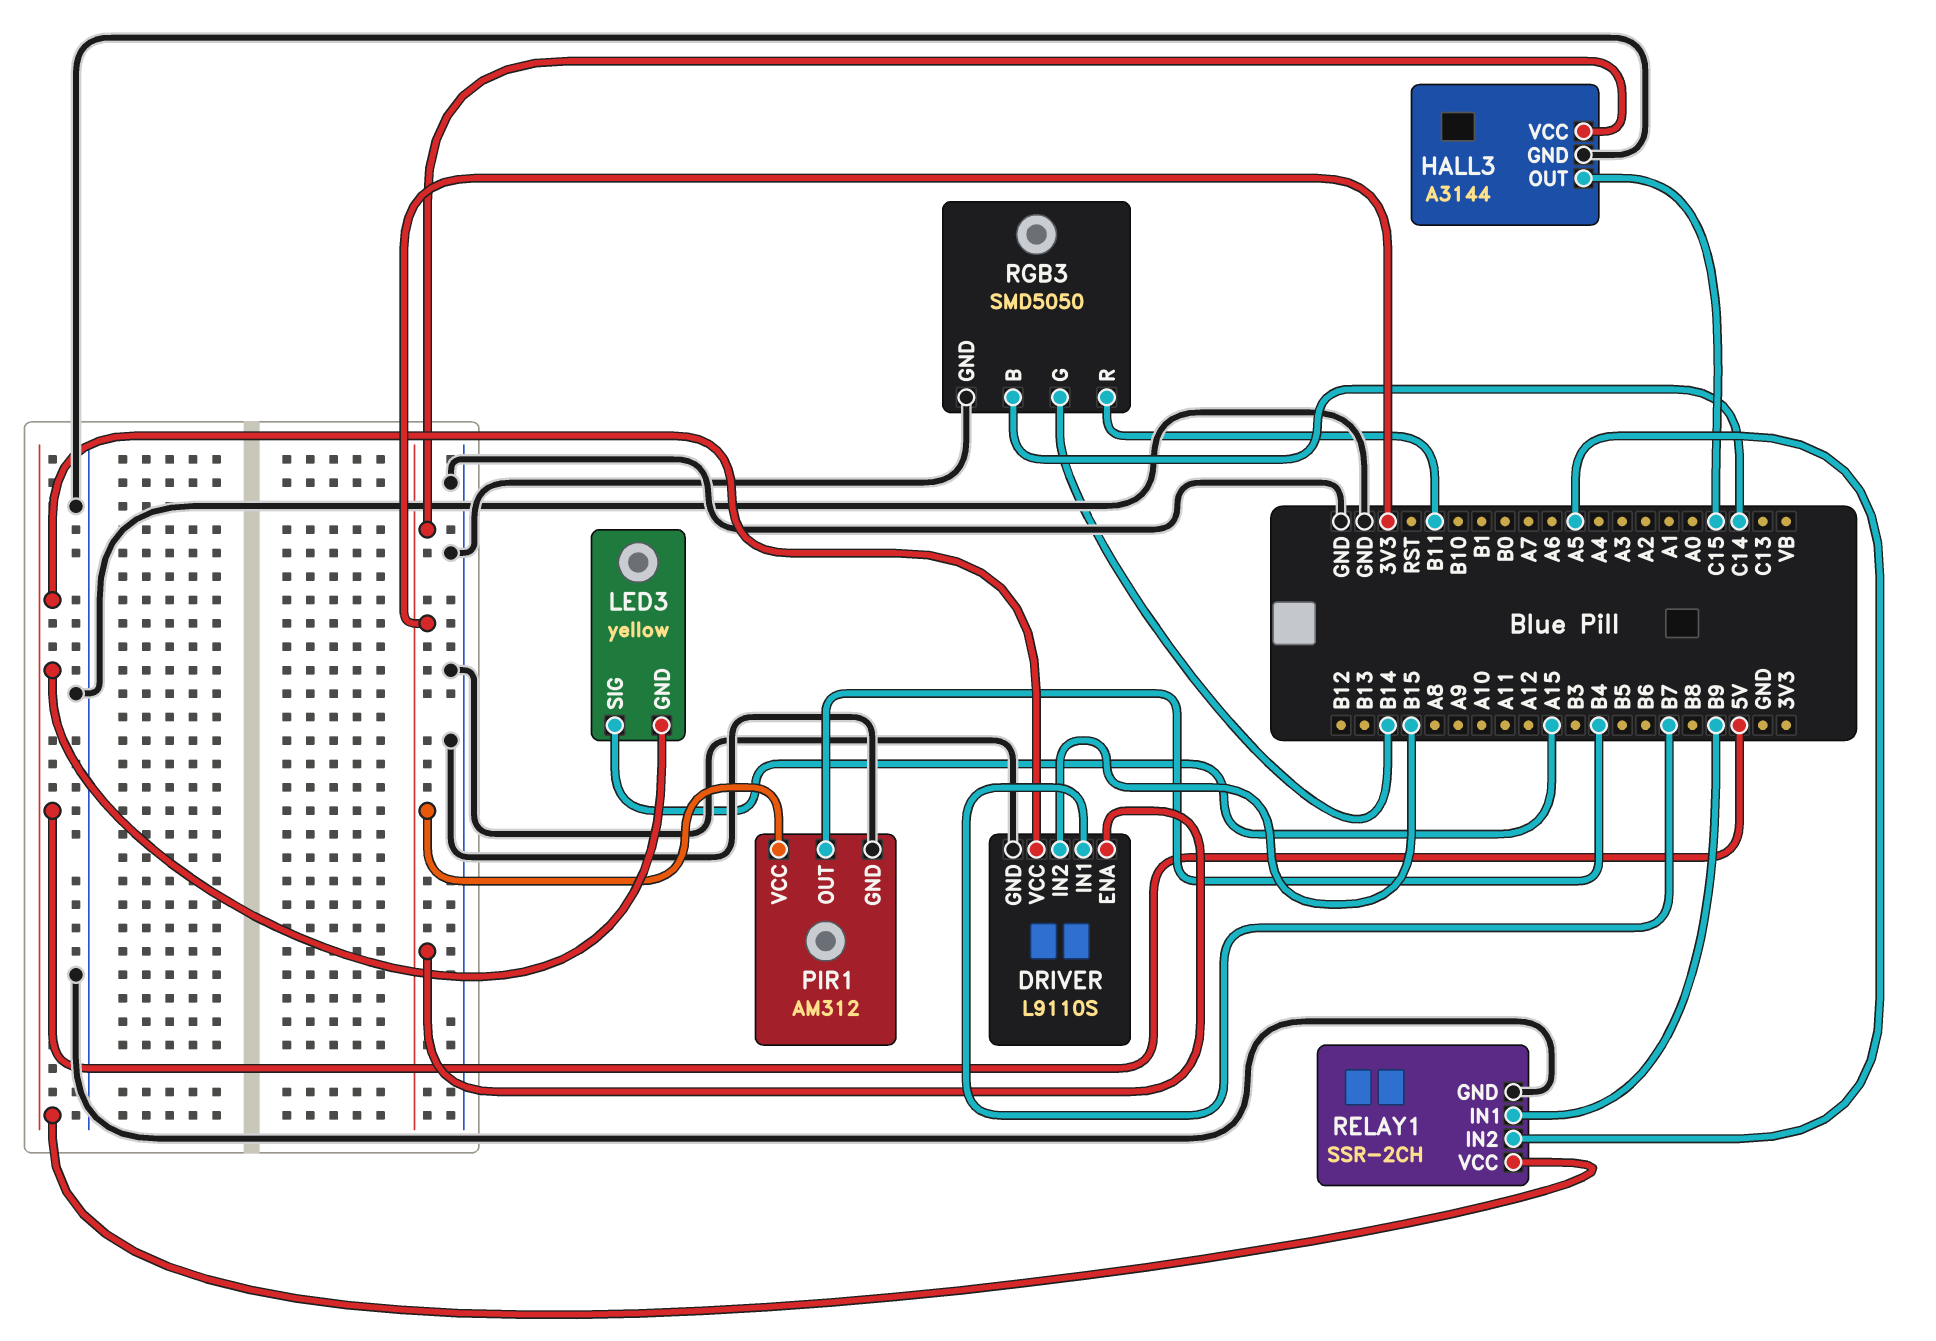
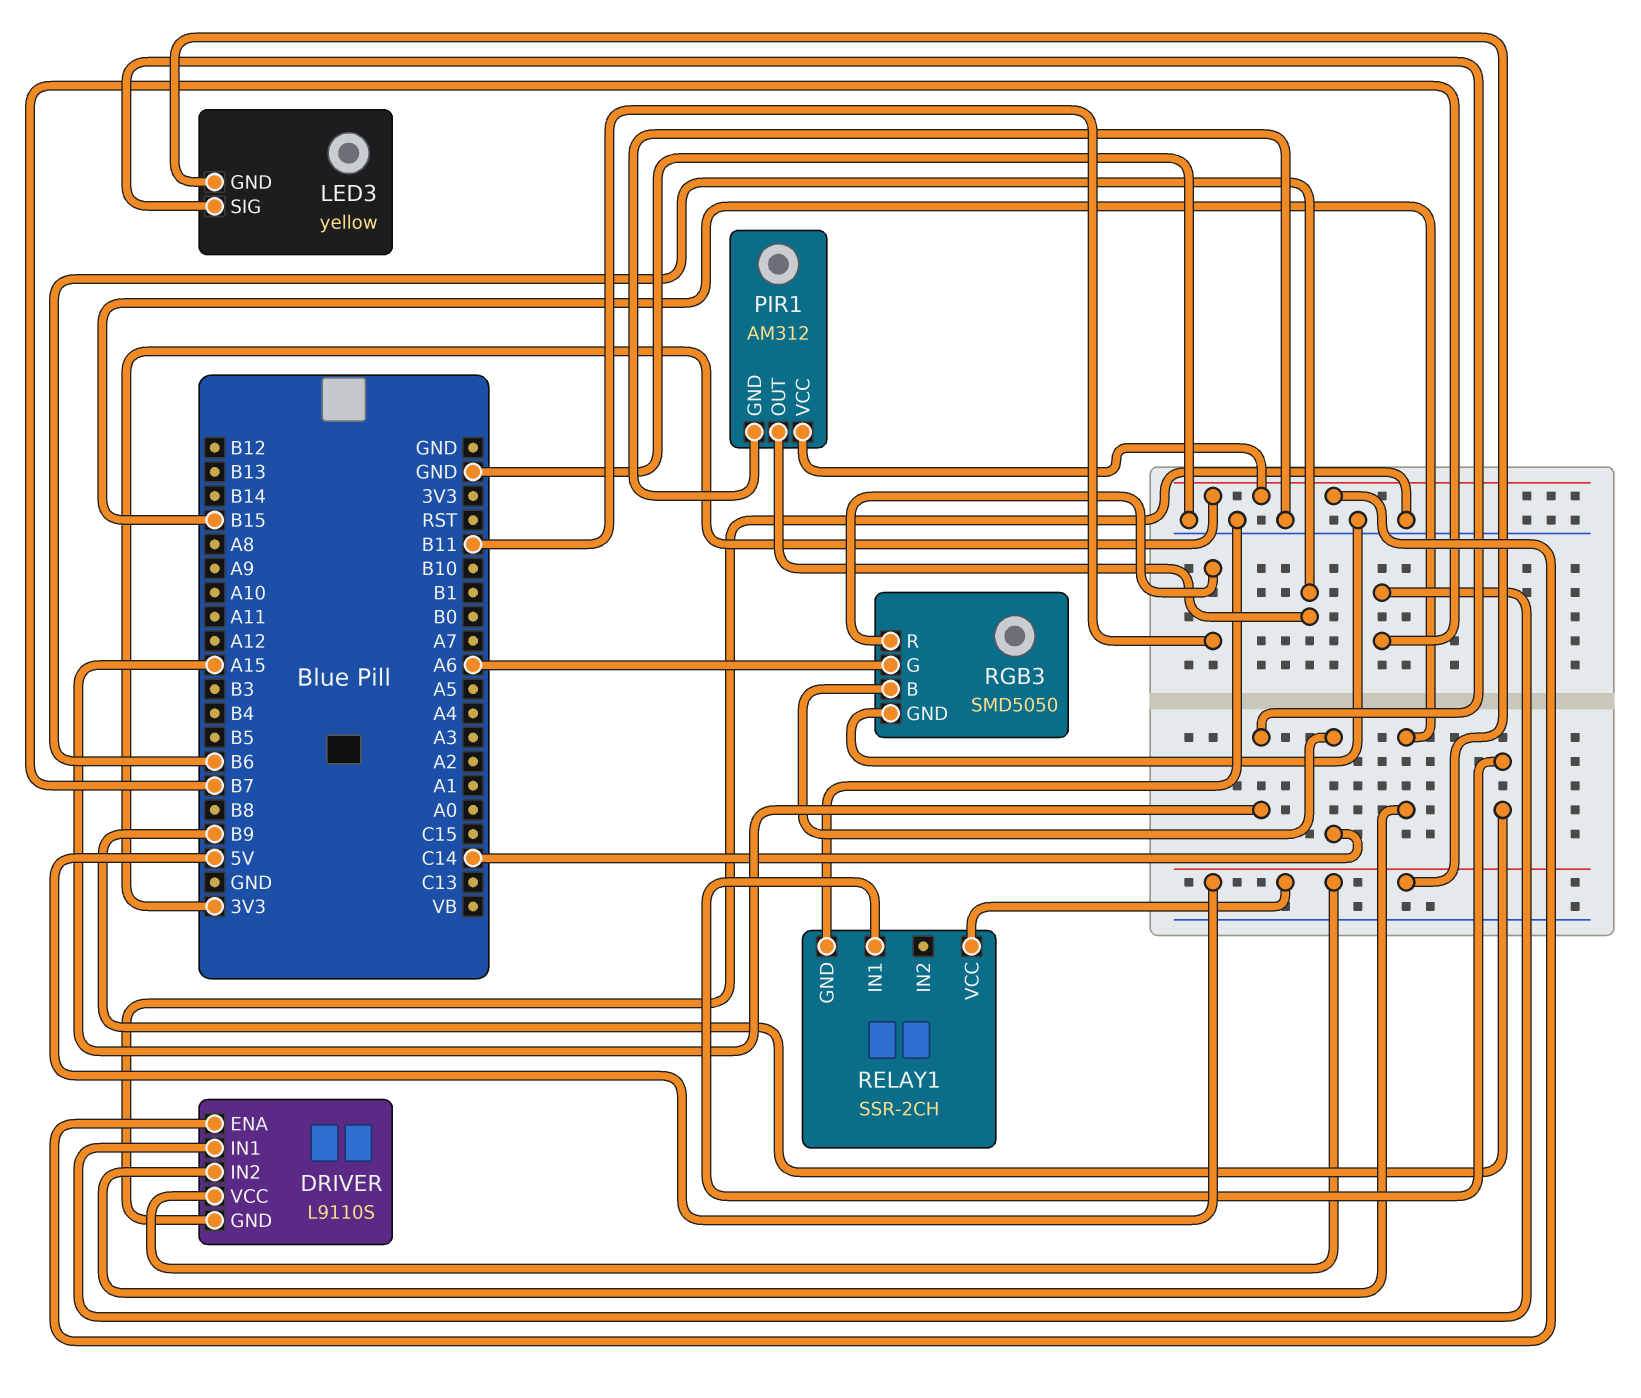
HALL3: A3144 -> none
HALL3 pin GND: GND -> none
HALL3 pin OUT: C15 -> none
HALL3 pin VCC: 3V3 -> none
PIR1 pin OUT: B4 -> B6
RELAY1 pin IN2: A5 -> none
RGB3 pin G: B14 -> A6

